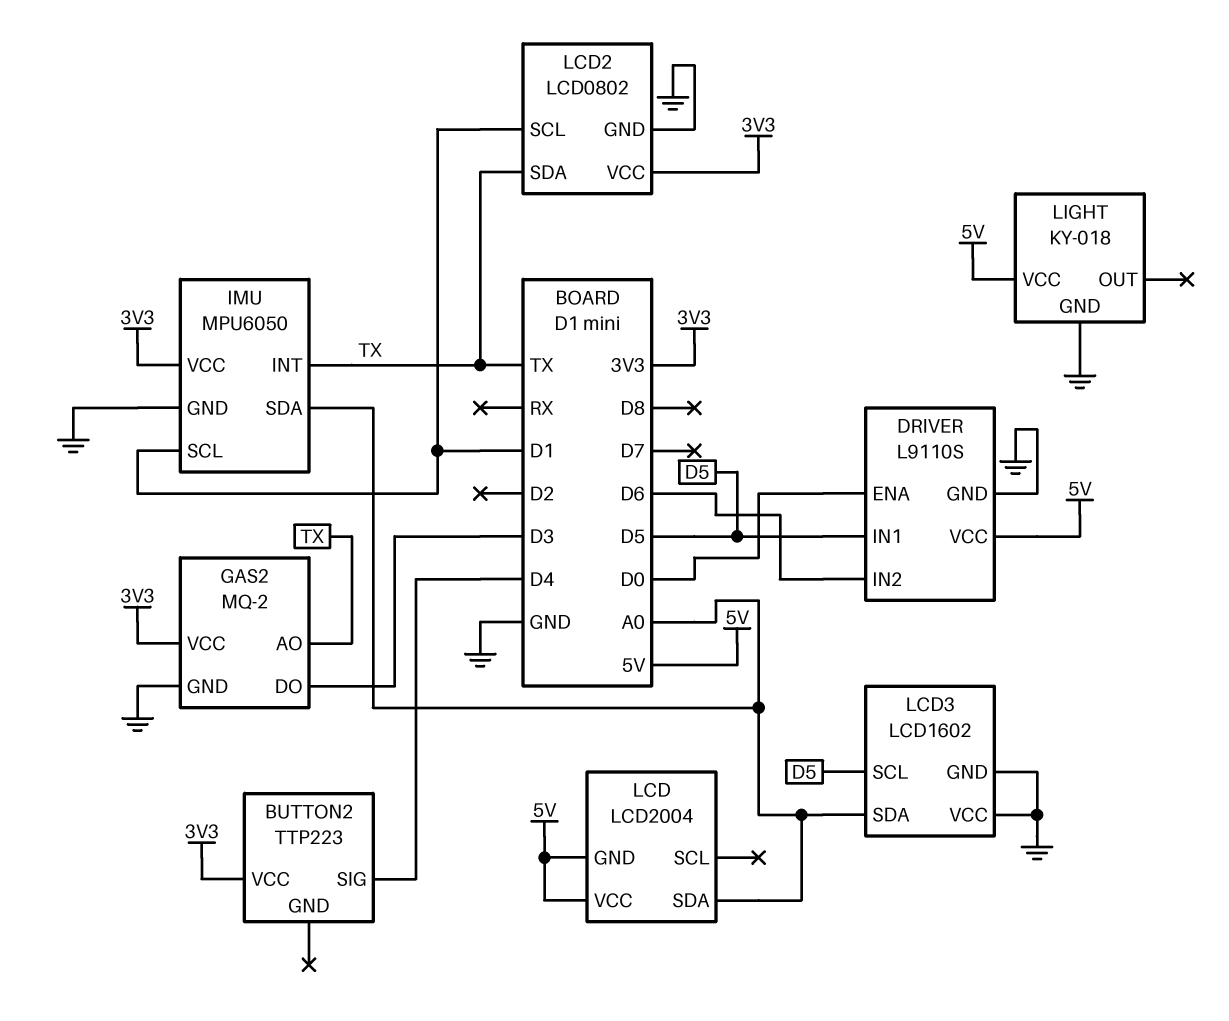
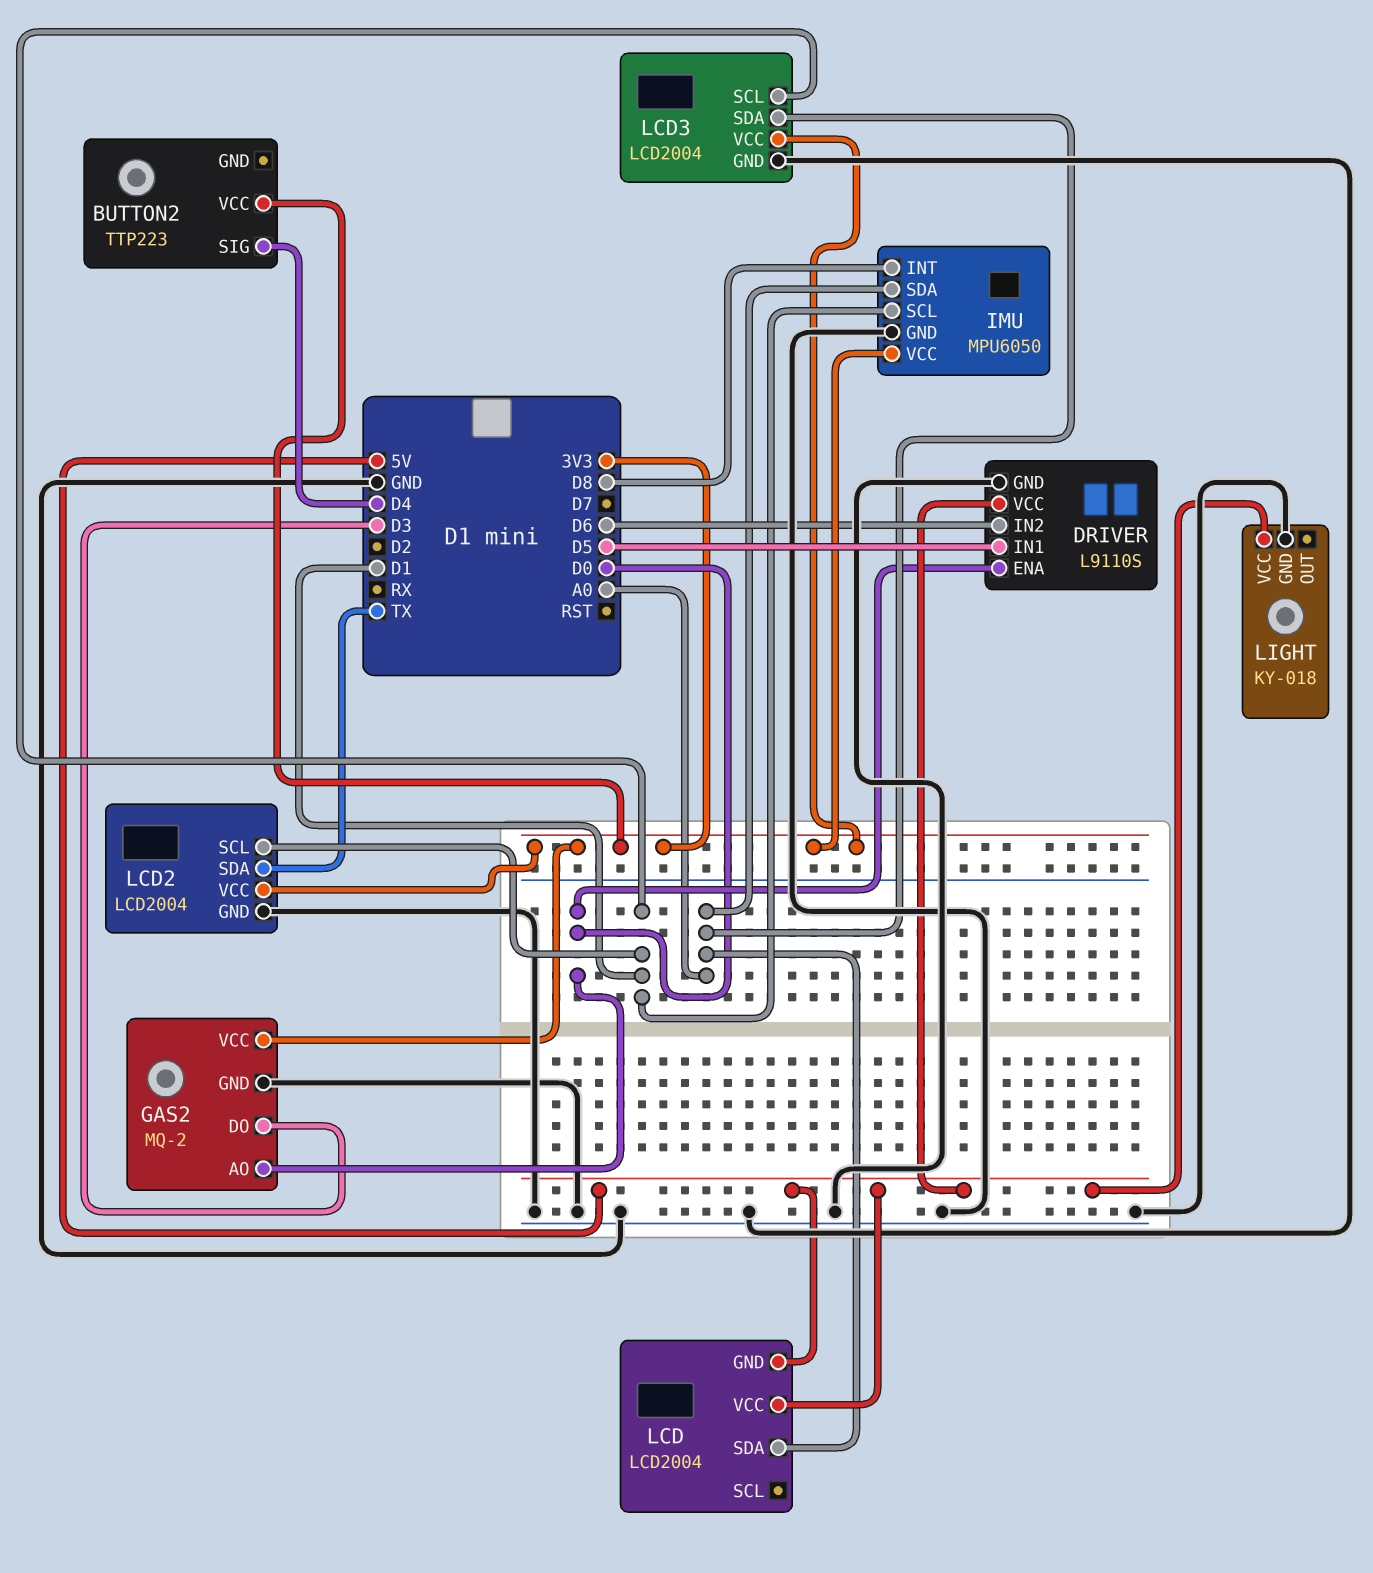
GAS2 pin AO: TX -> D0
IMU pin INT: TX -> D8
LCD2: LCD0802 -> LCD2004
LCD3: LCD1602 -> LCD2004
LCD3 pin SCL: D5 -> D1
LCD3 pin VCC: GND -> 3V3

